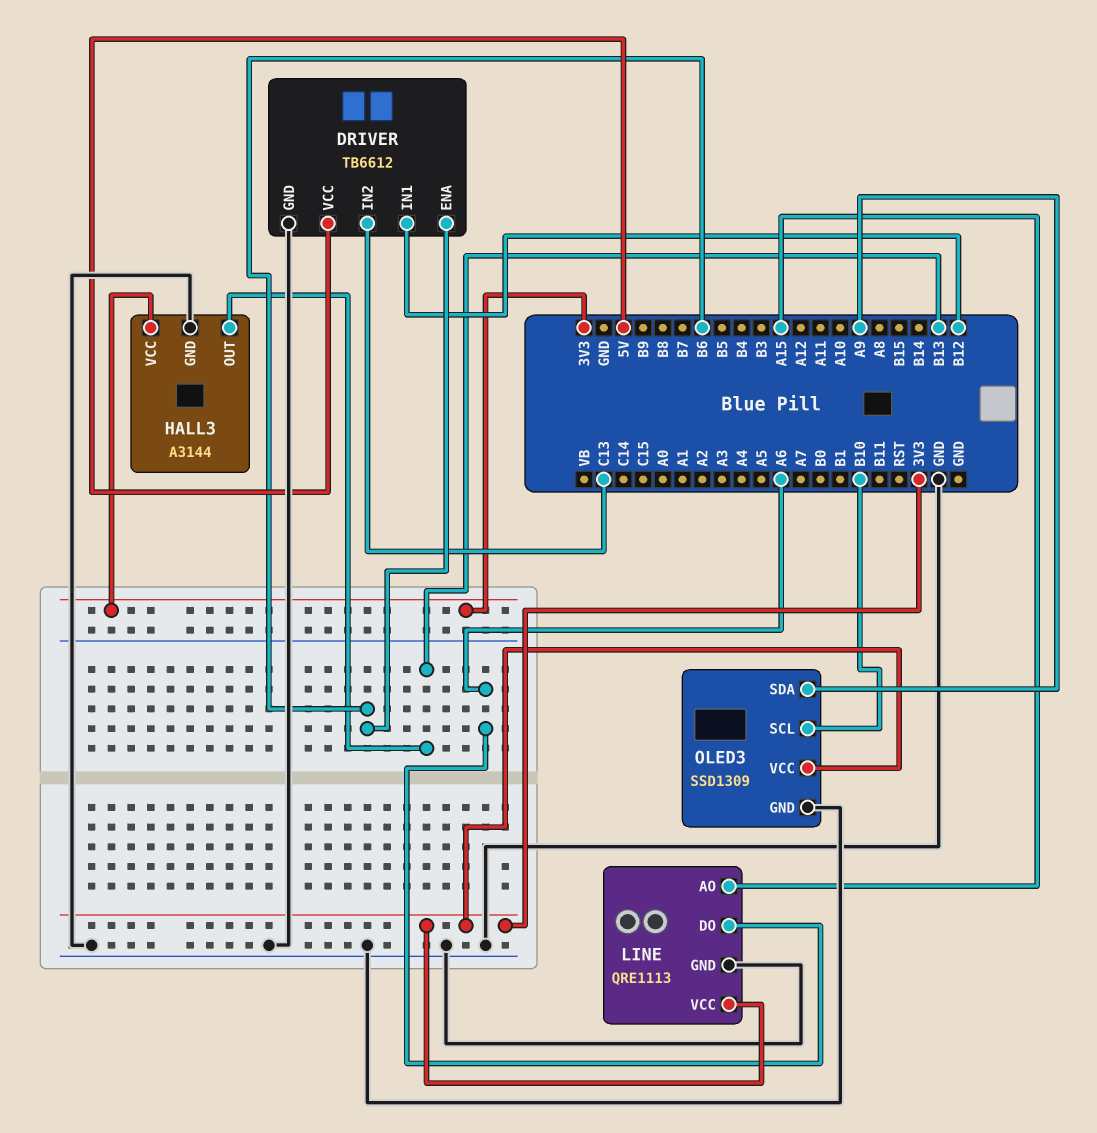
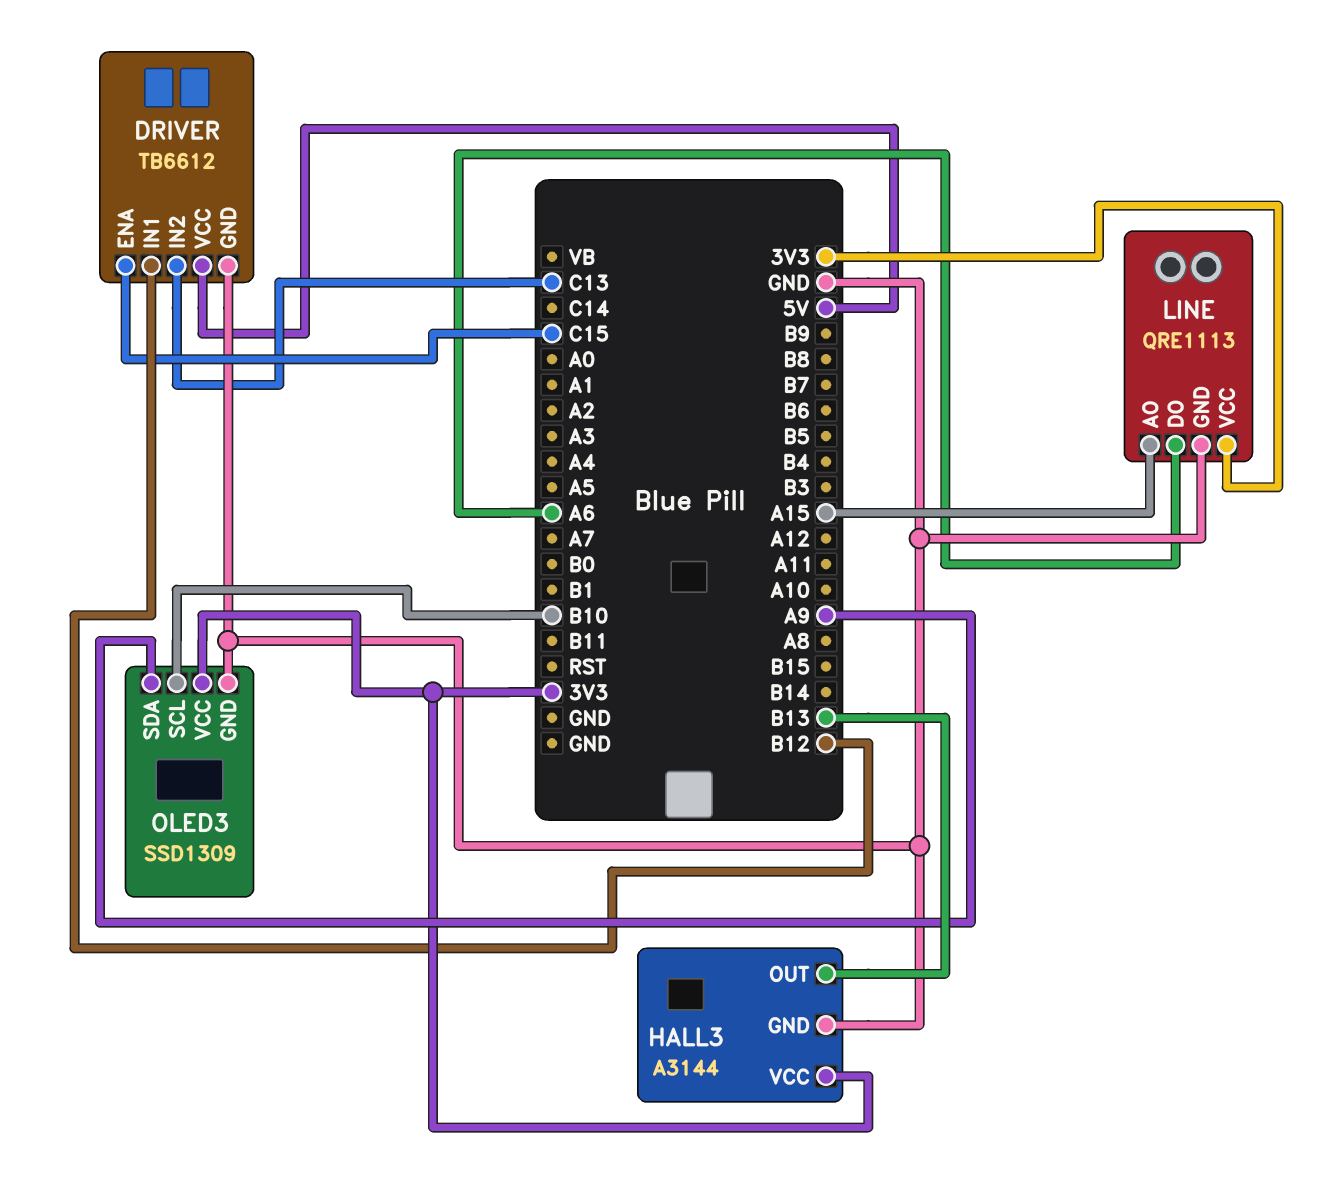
DRIVER pin ENA: B6 -> C15

